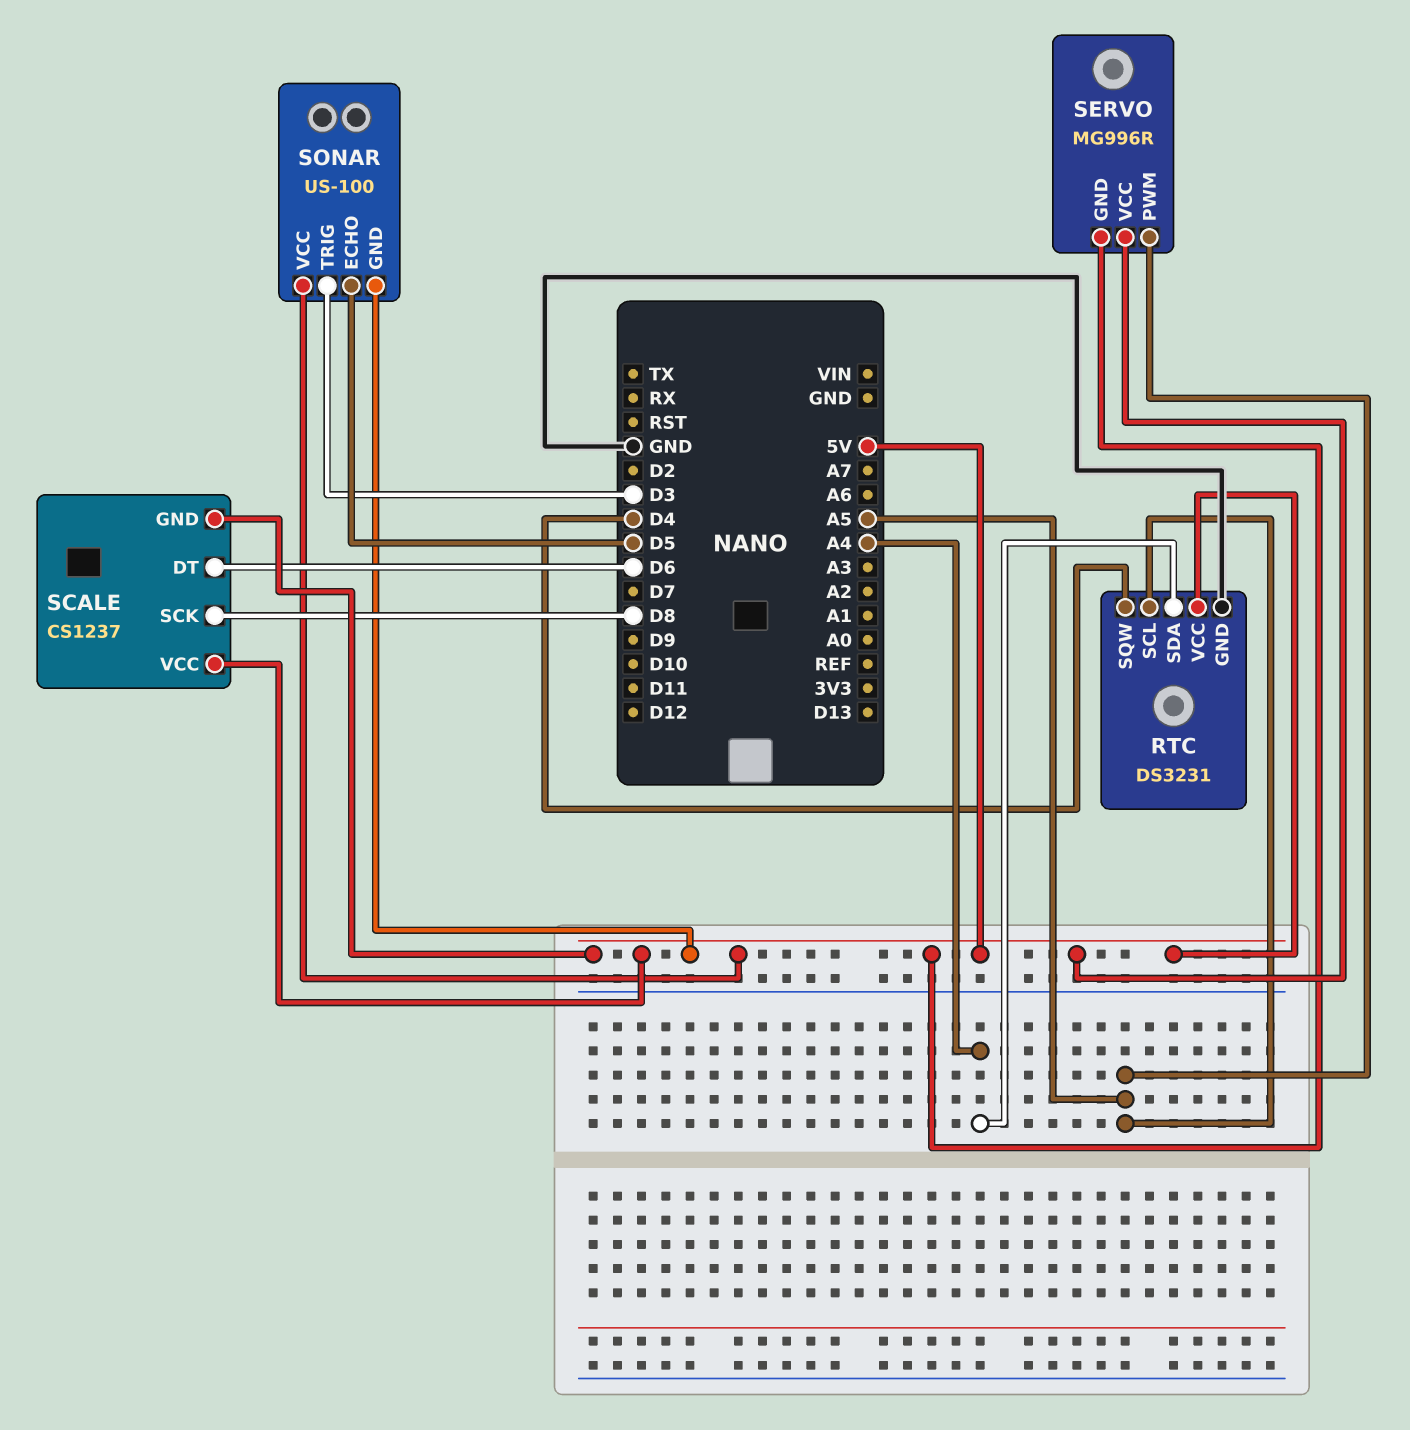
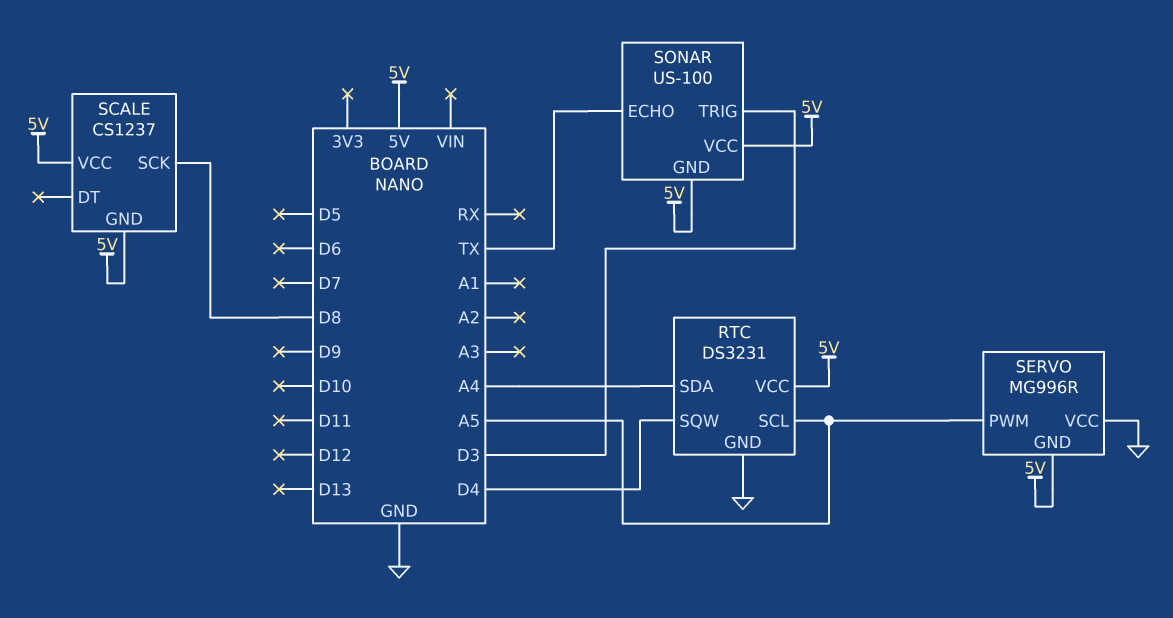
SCALE pin DT: D6 -> none
SERVO pin VCC: 5V -> GND
SONAR pin ECHO: D5 -> TX

